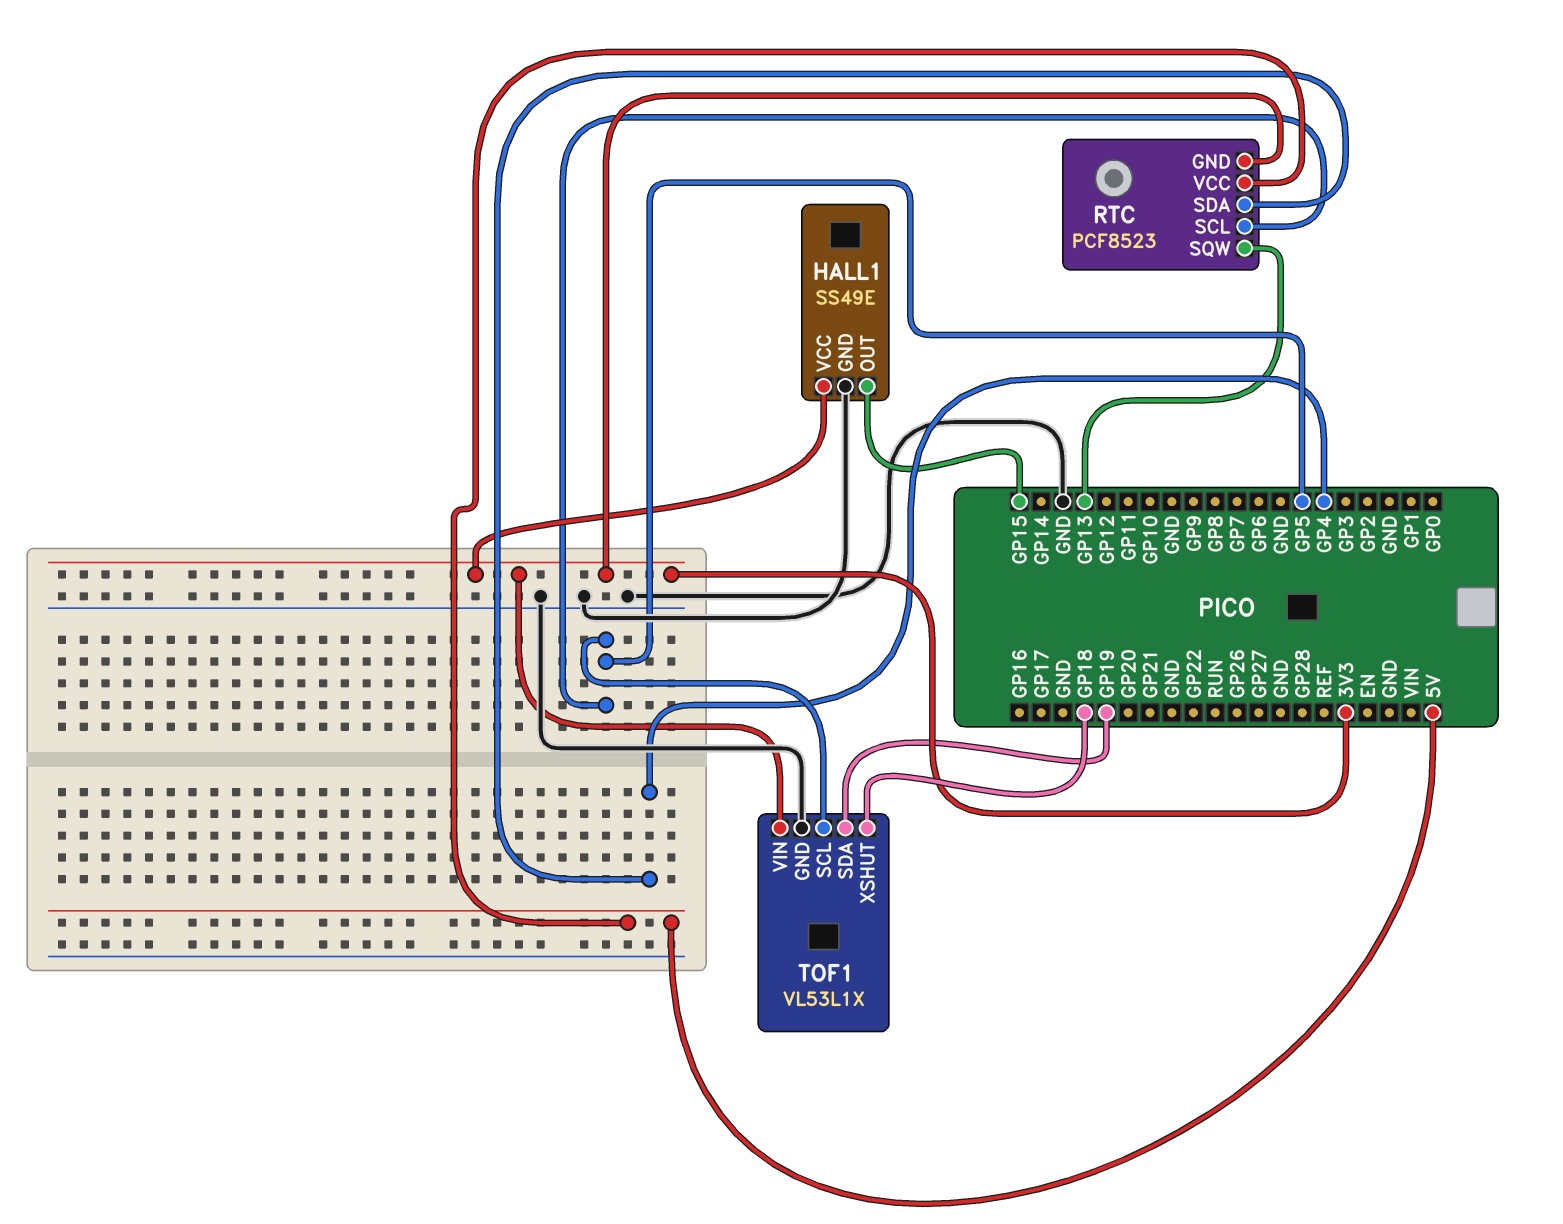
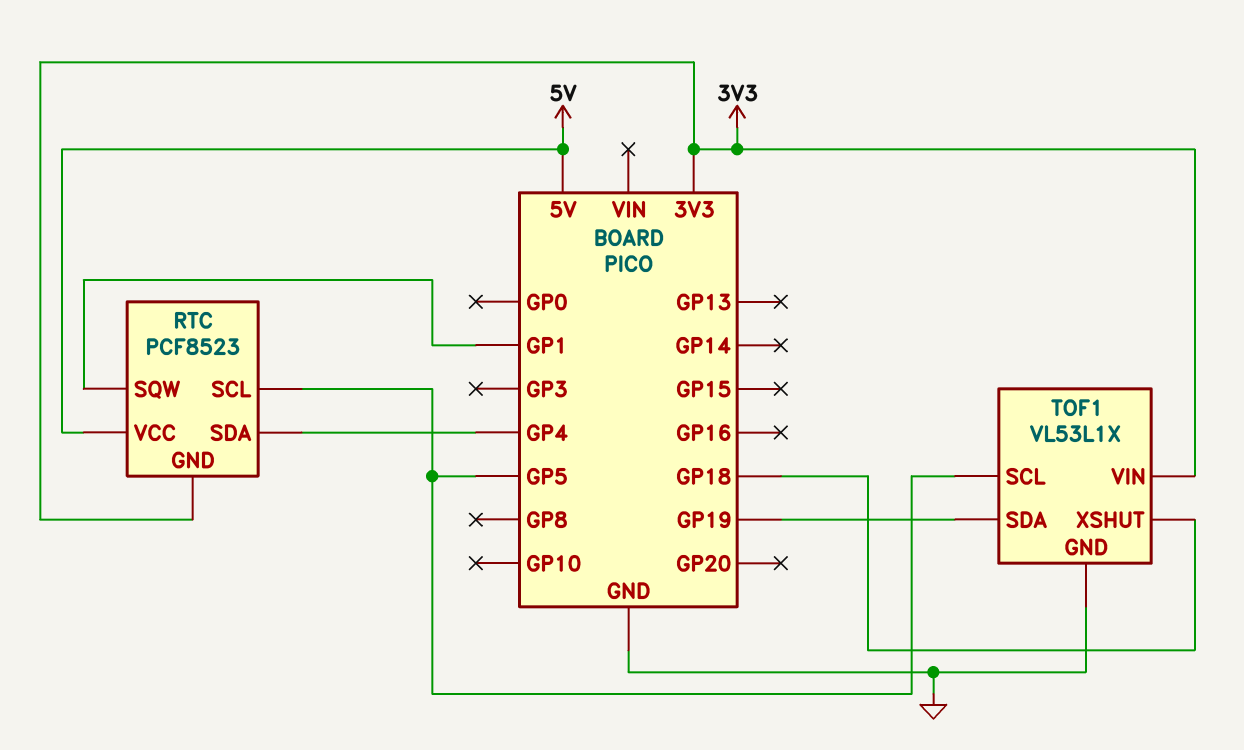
HALL1: SS49E -> none
HALL1 pin GND: GND -> none
HALL1 pin OUT: GP15 -> none
HALL1 pin VCC: 3V3 -> none
RTC pin SQW: GP13 -> GP1

